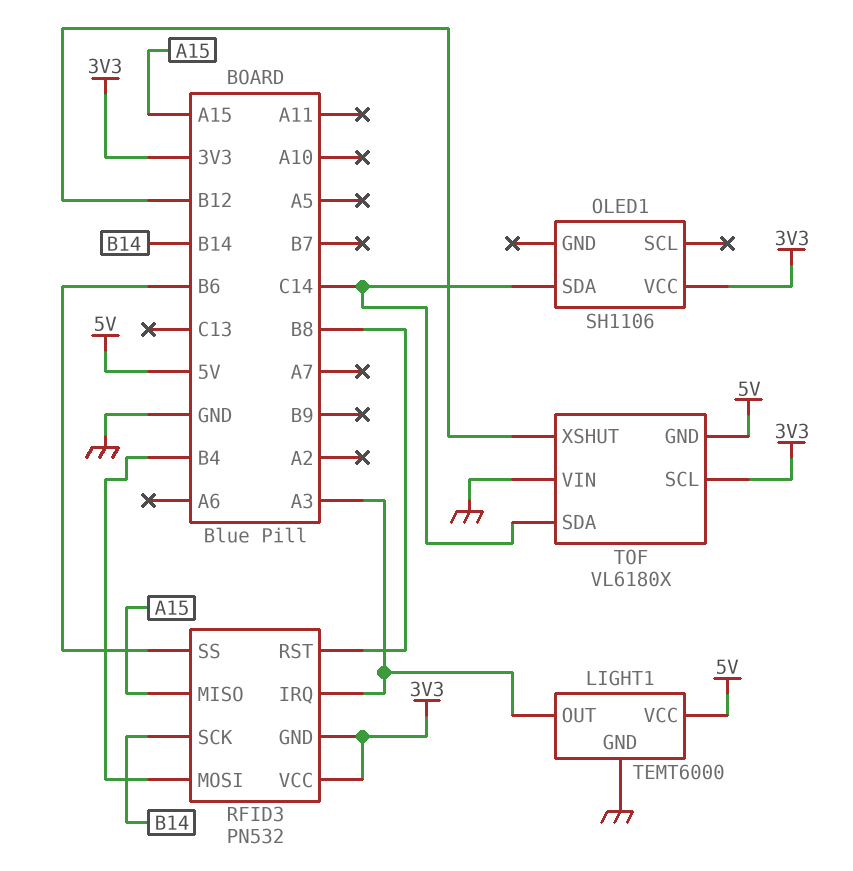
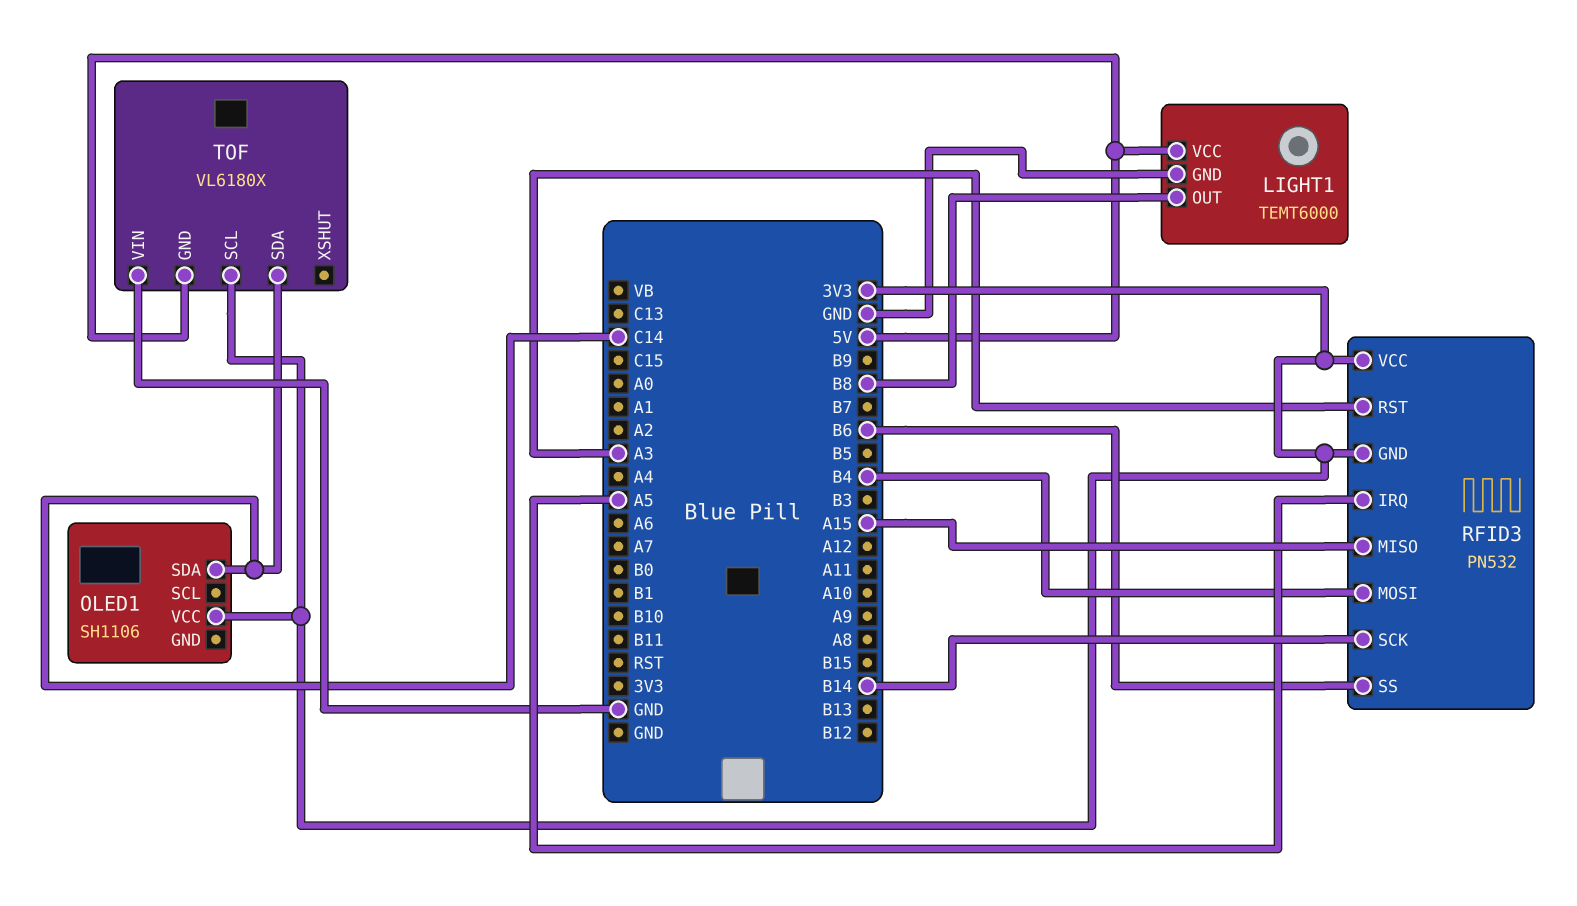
LIGHT1 pin OUT: A3 -> B8
RFID3 pin IRQ: A3 -> A5
RFID3 pin RST: B8 -> A3
TOF pin XSHUT: B12 -> none

